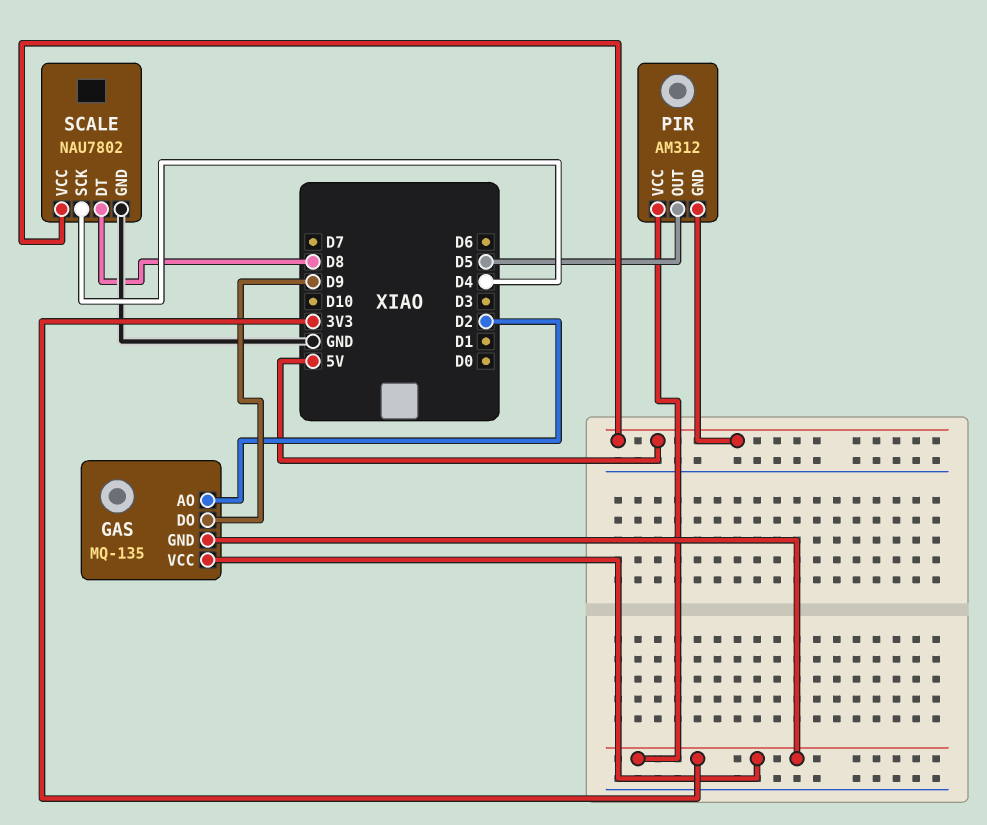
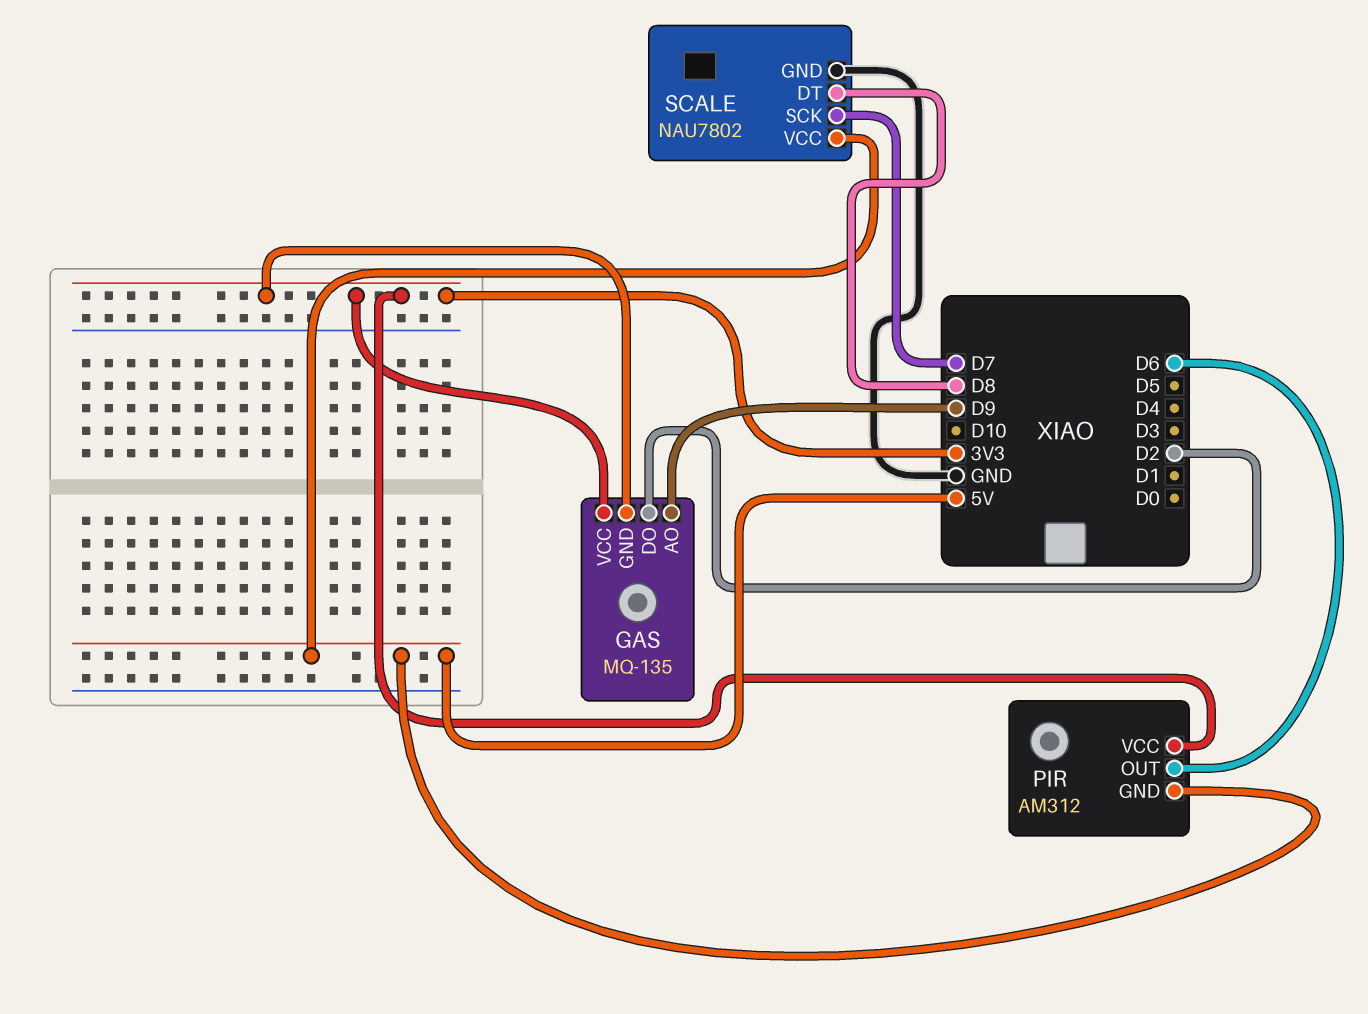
GAS pin AO: D2 -> D9
GAS pin DO: D9 -> D2
PIR pin OUT: D5 -> D6
SCALE pin SCK: D4 -> D7

